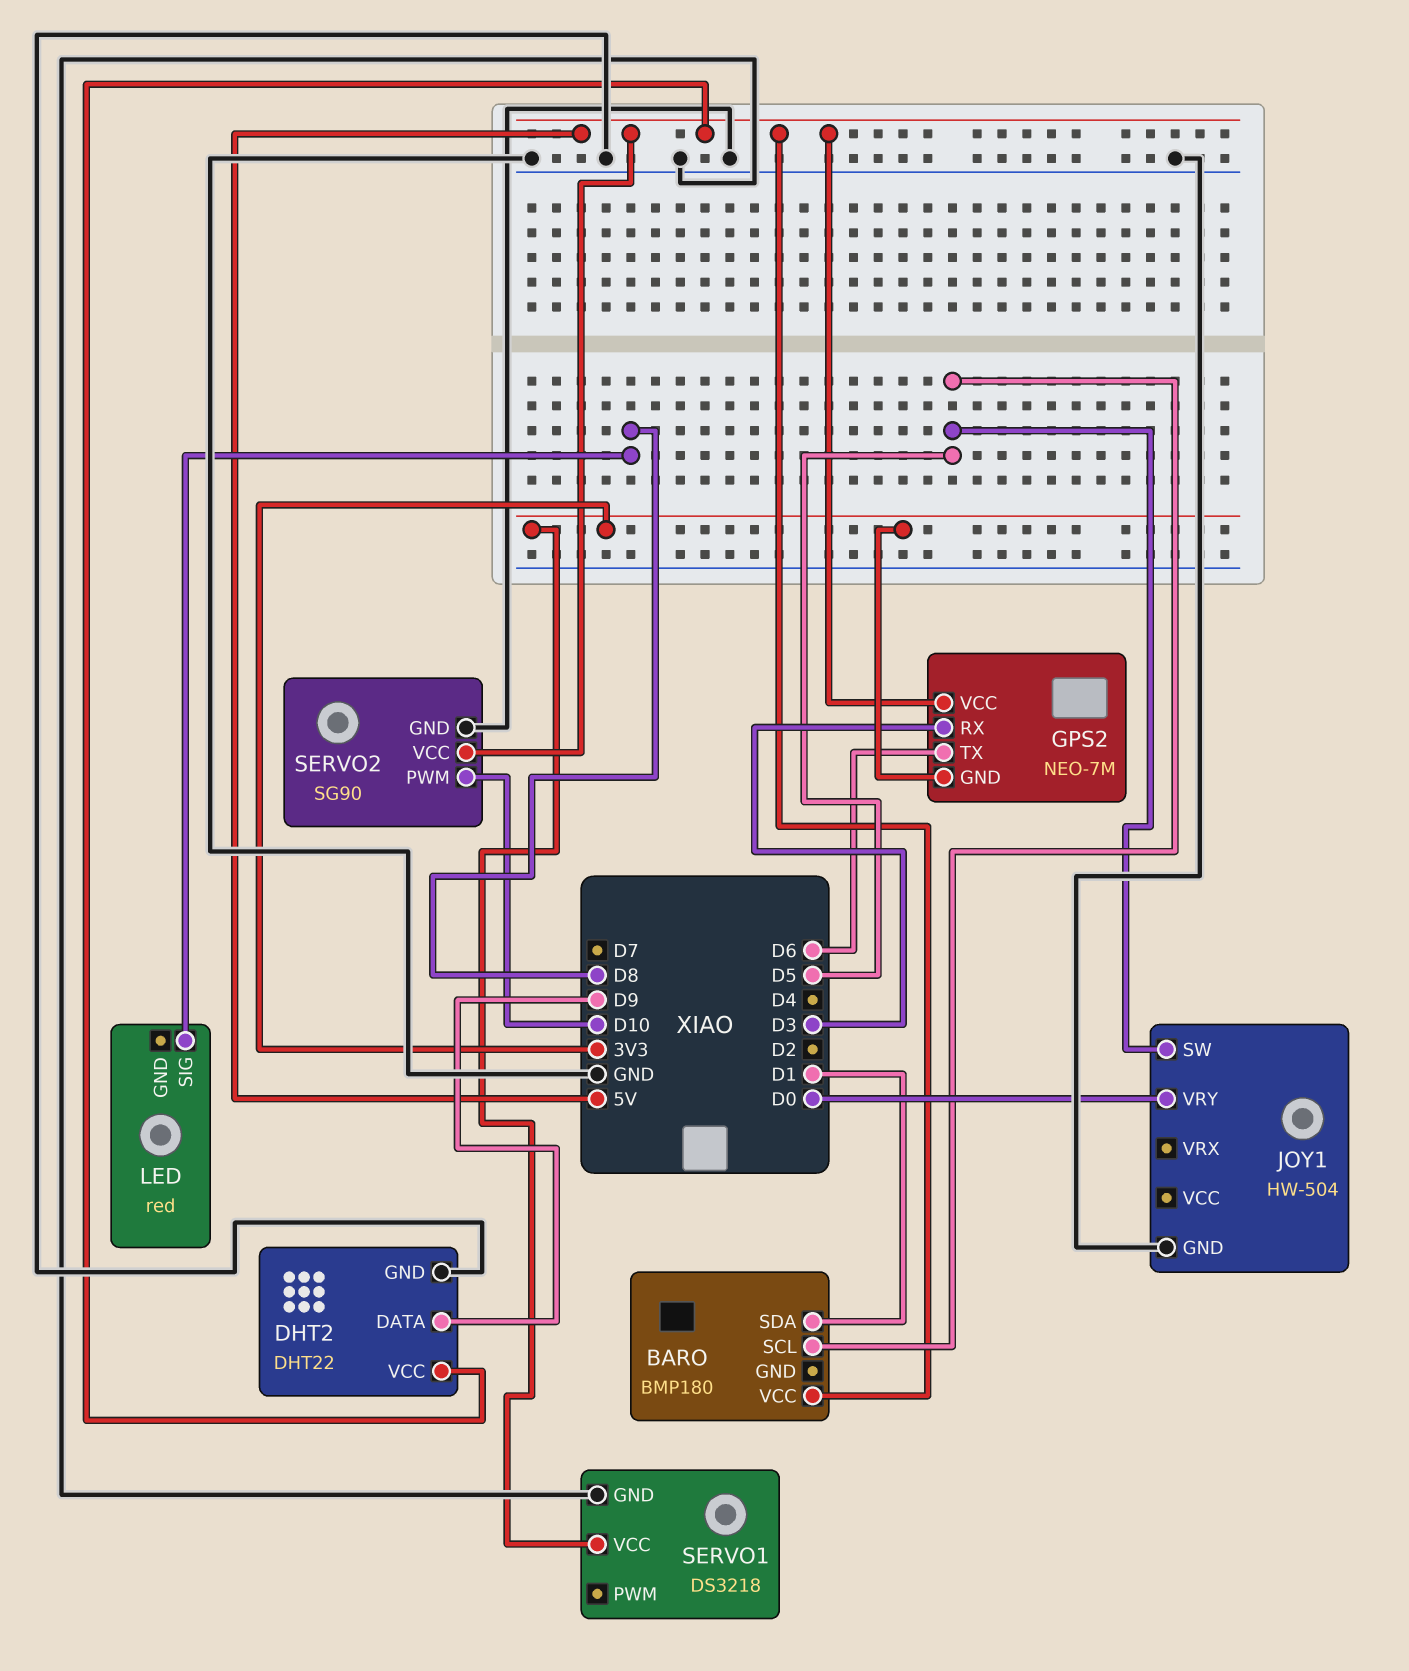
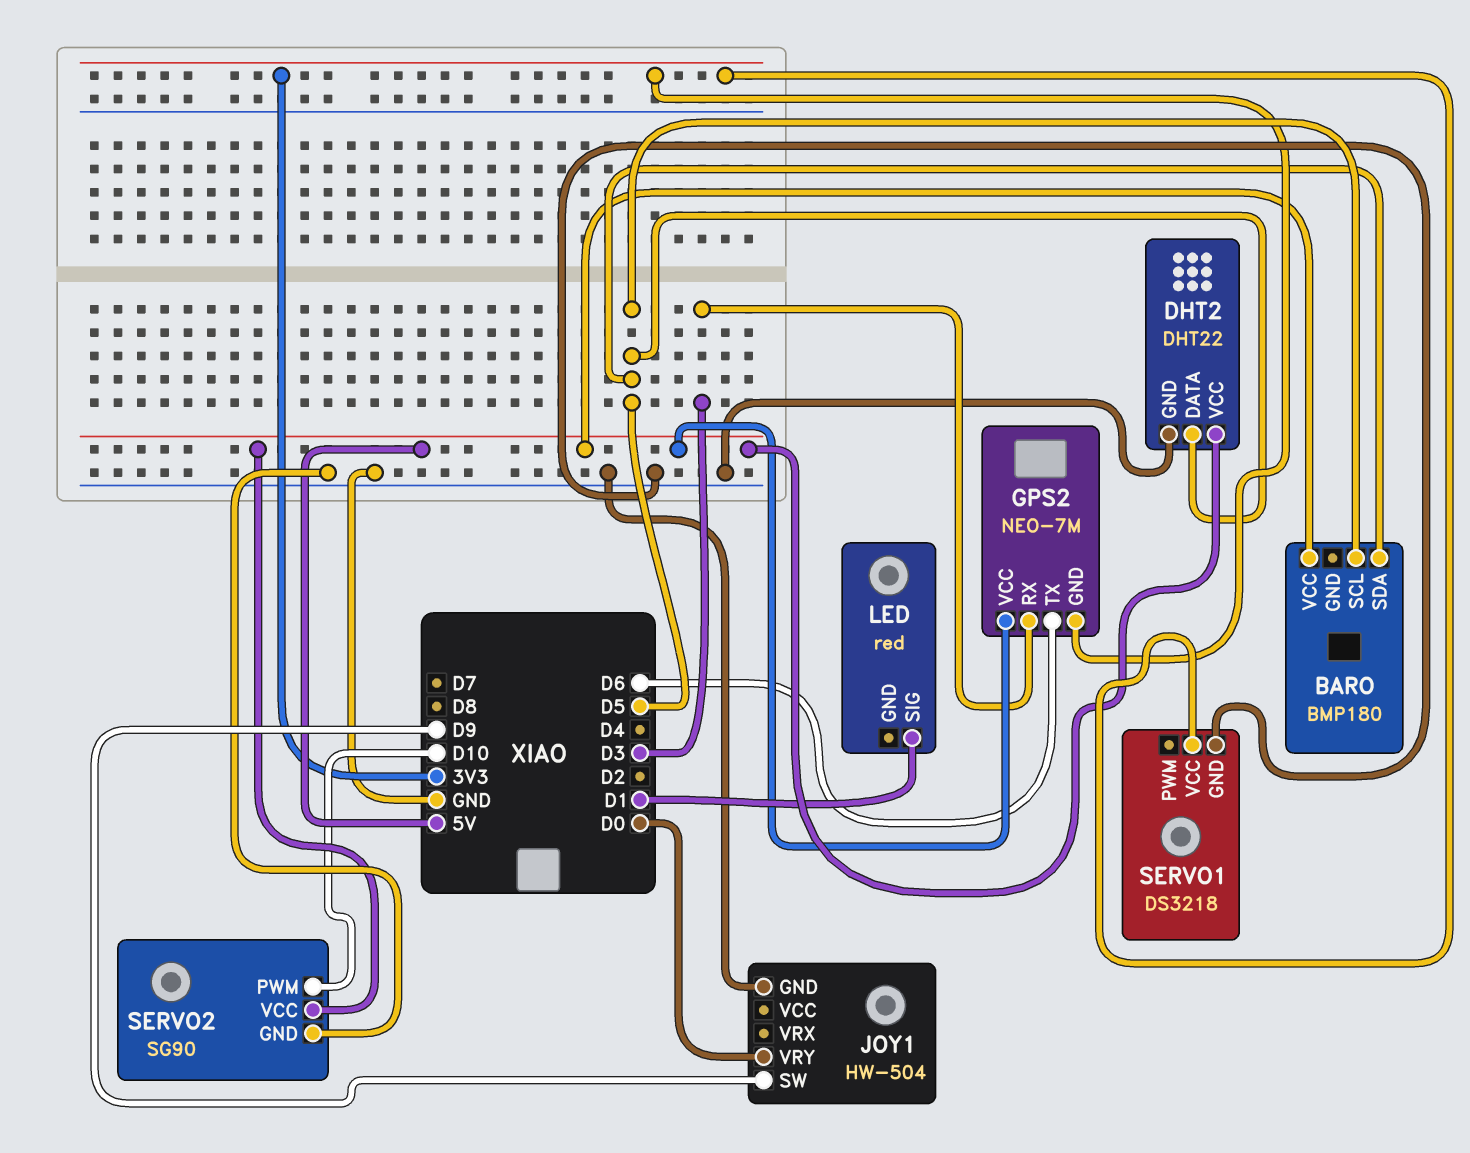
BARO pin SDA: D1 -> D5
DHT2 pin DATA: D9 -> D5
JOY1 pin SW: D5 -> D9
LED pin SIG: D8 -> D1

